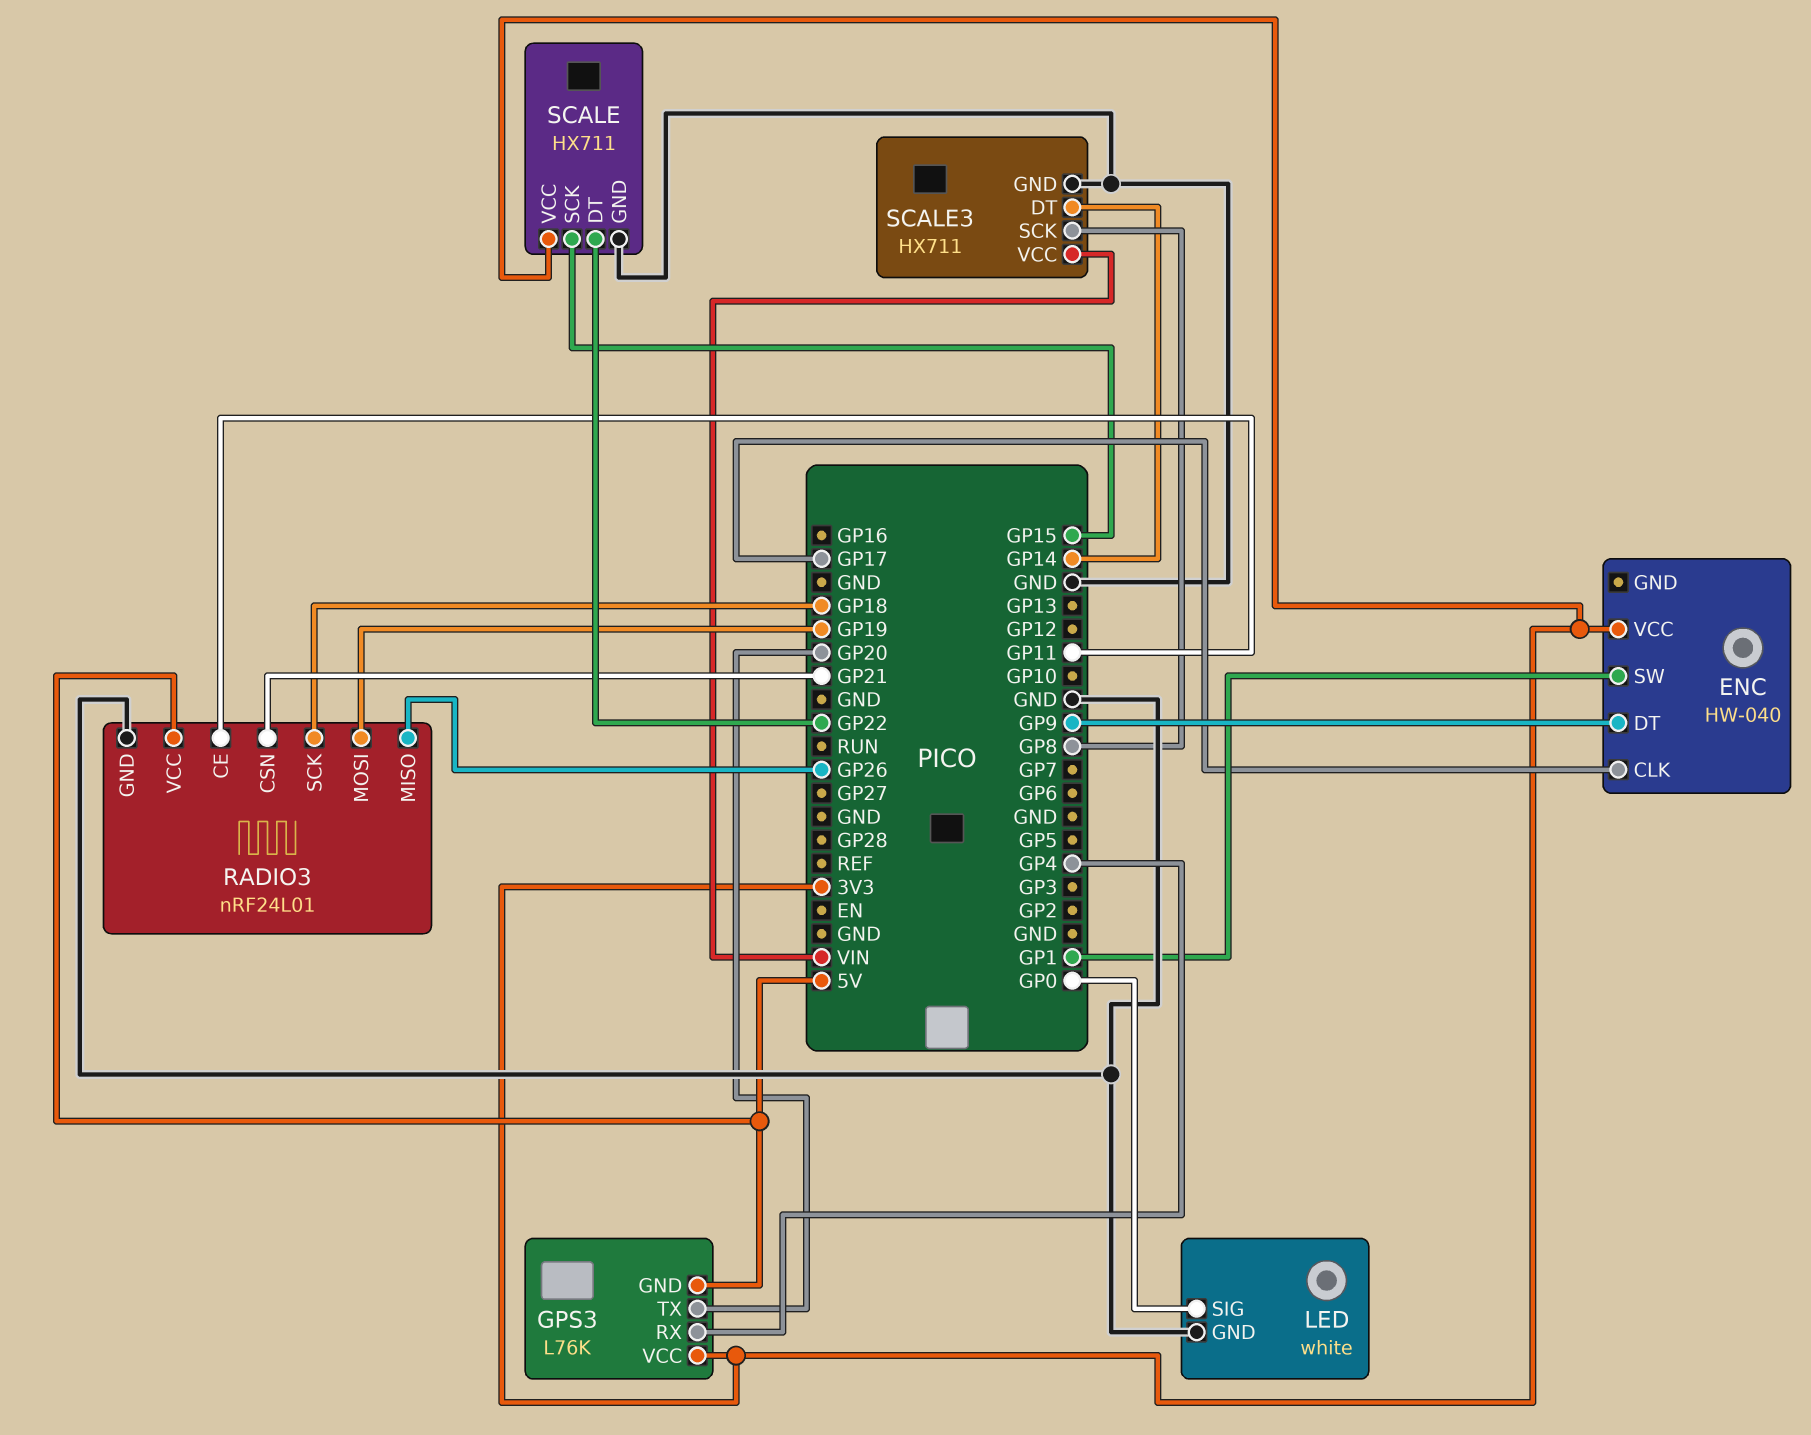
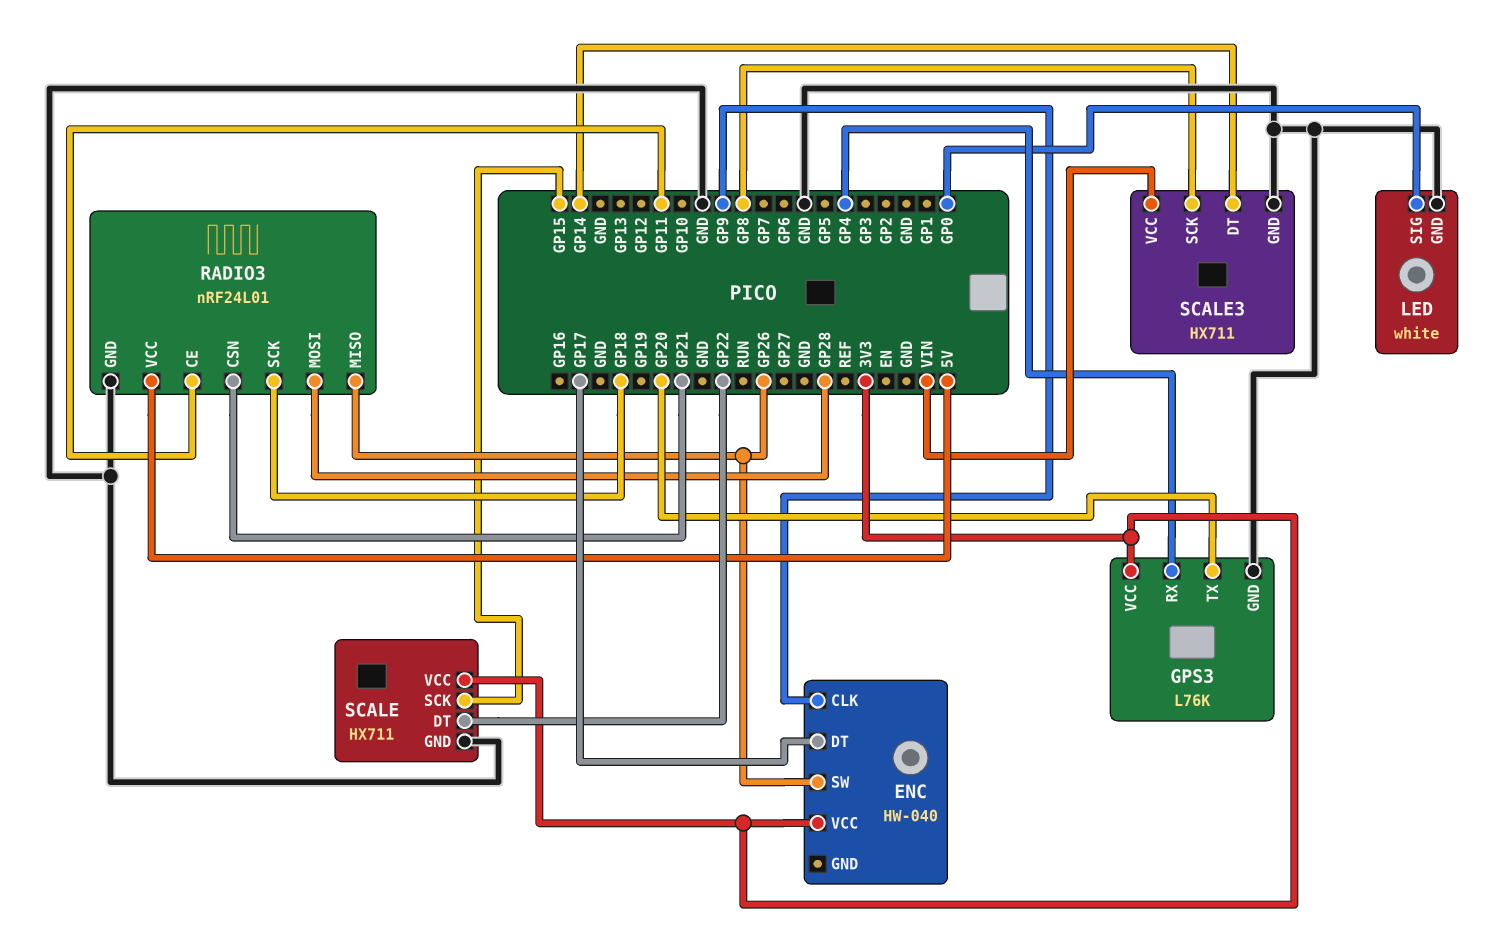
ENC pin CLK: GP17 -> GP9
ENC pin DT: GP9 -> GP17
ENC pin SW: GP1 -> GP26
GPS3 pin GND: 5V -> GND
RADIO3 pin MOSI: GP19 -> GP28

